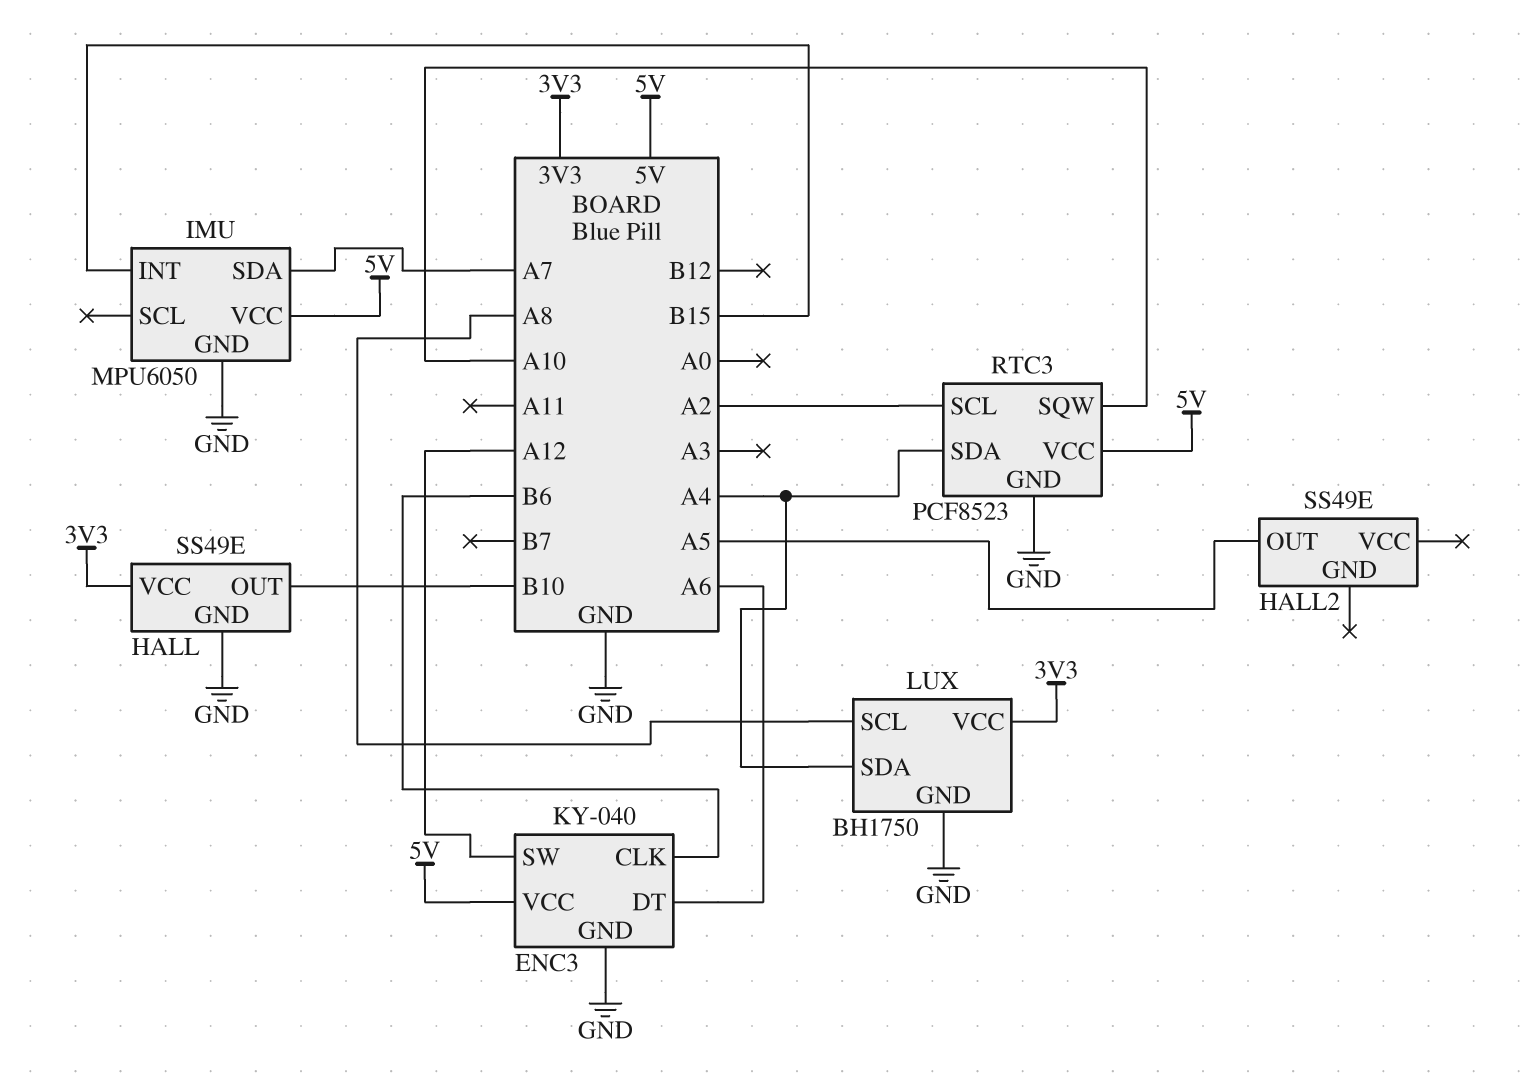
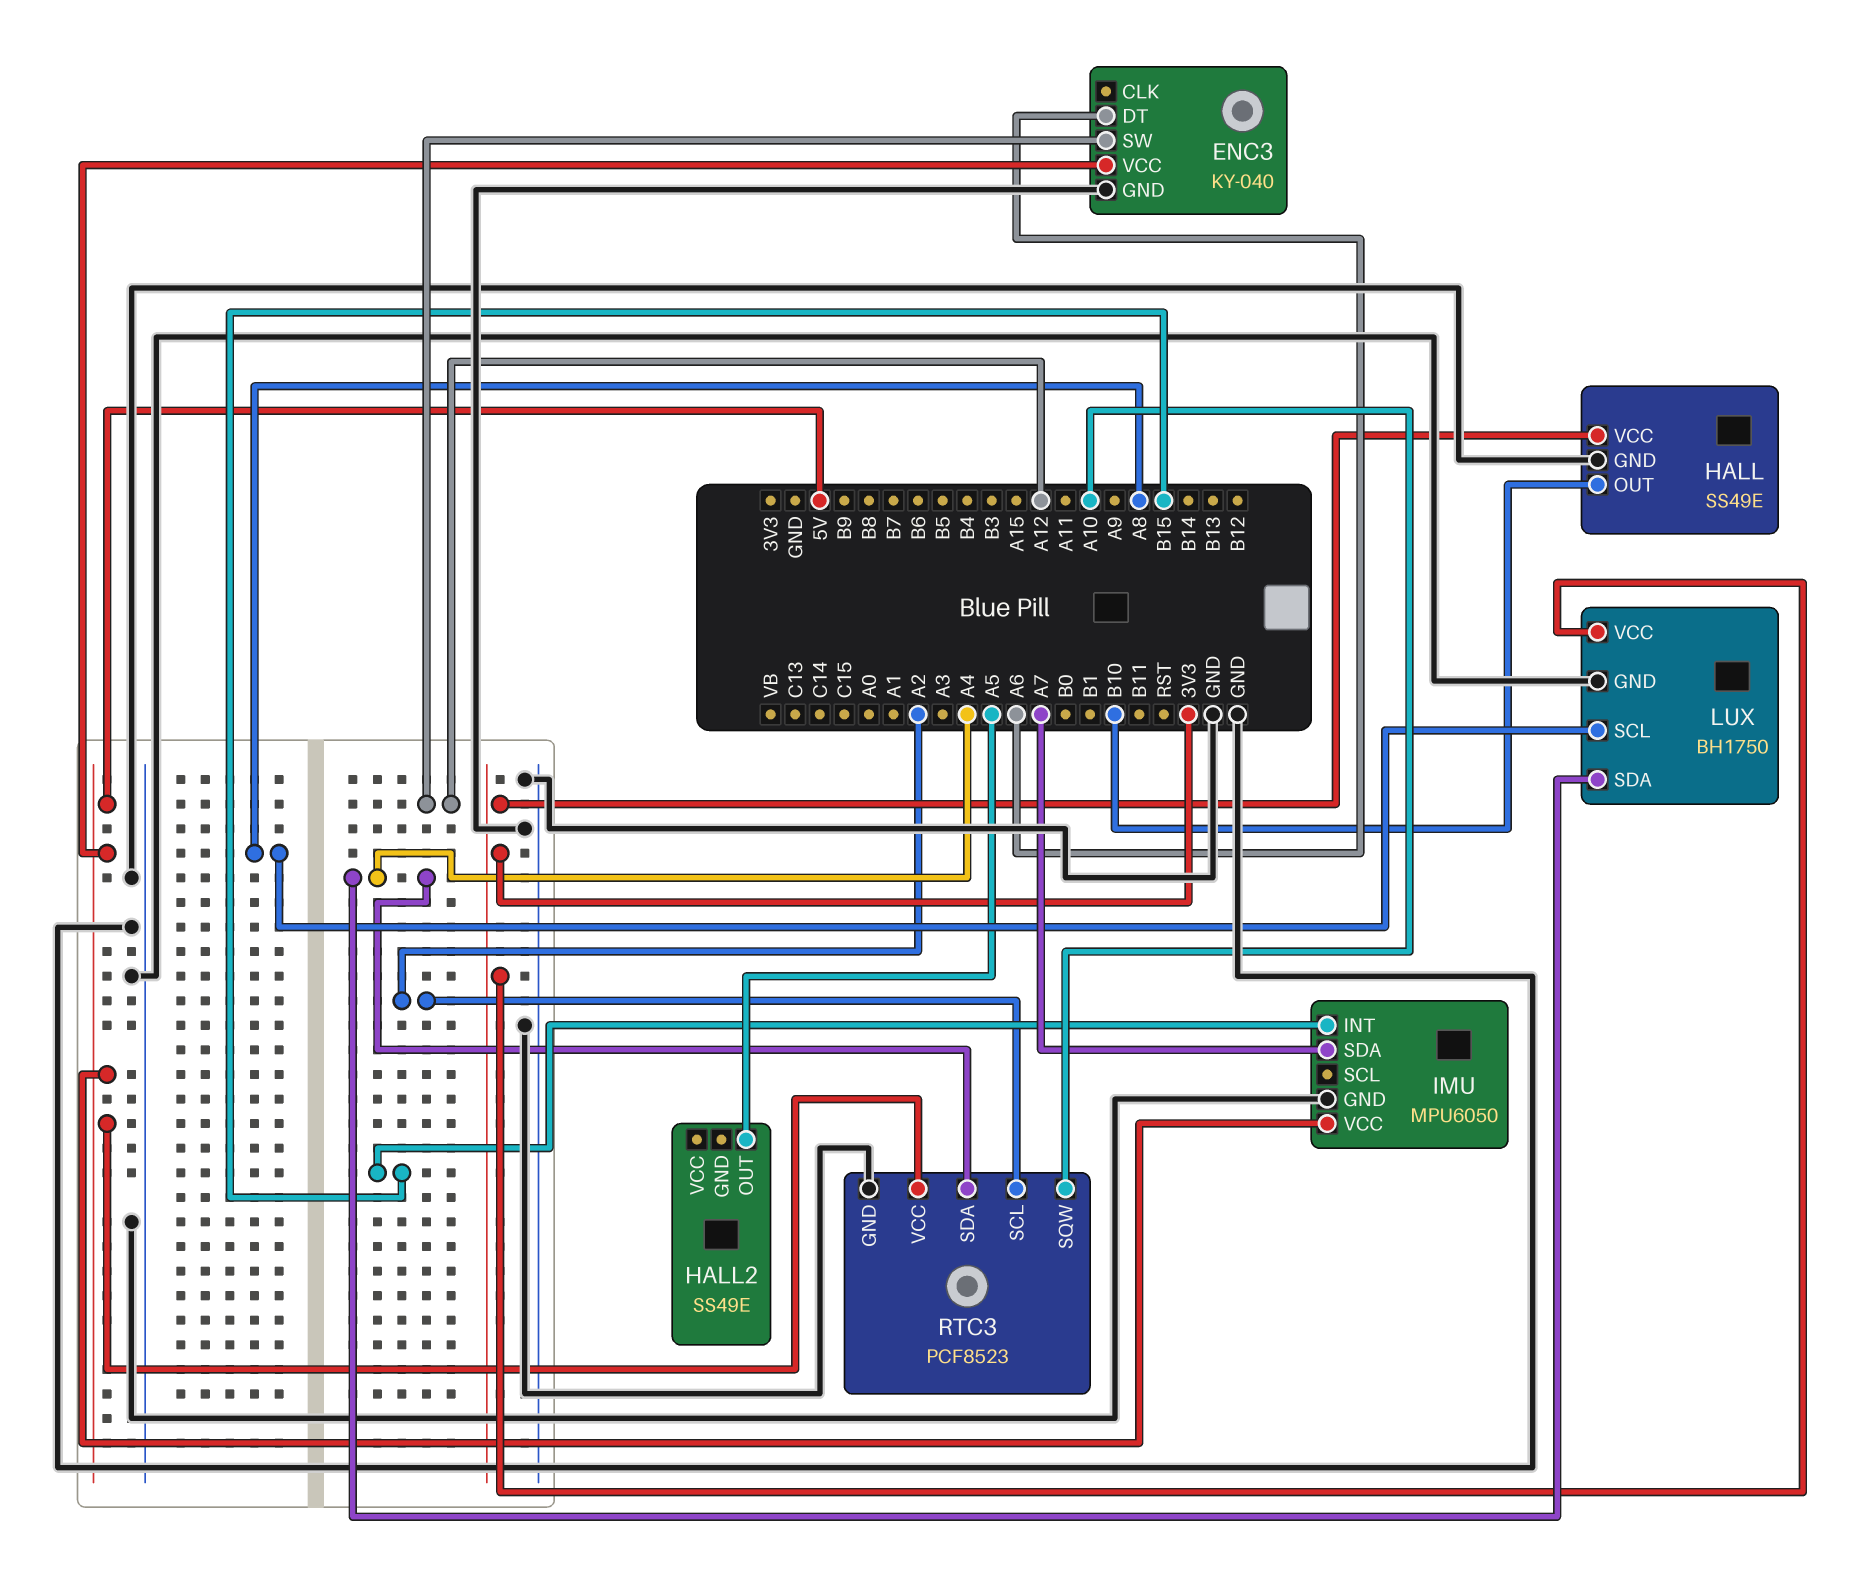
ENC3 pin CLK: B6 -> none

